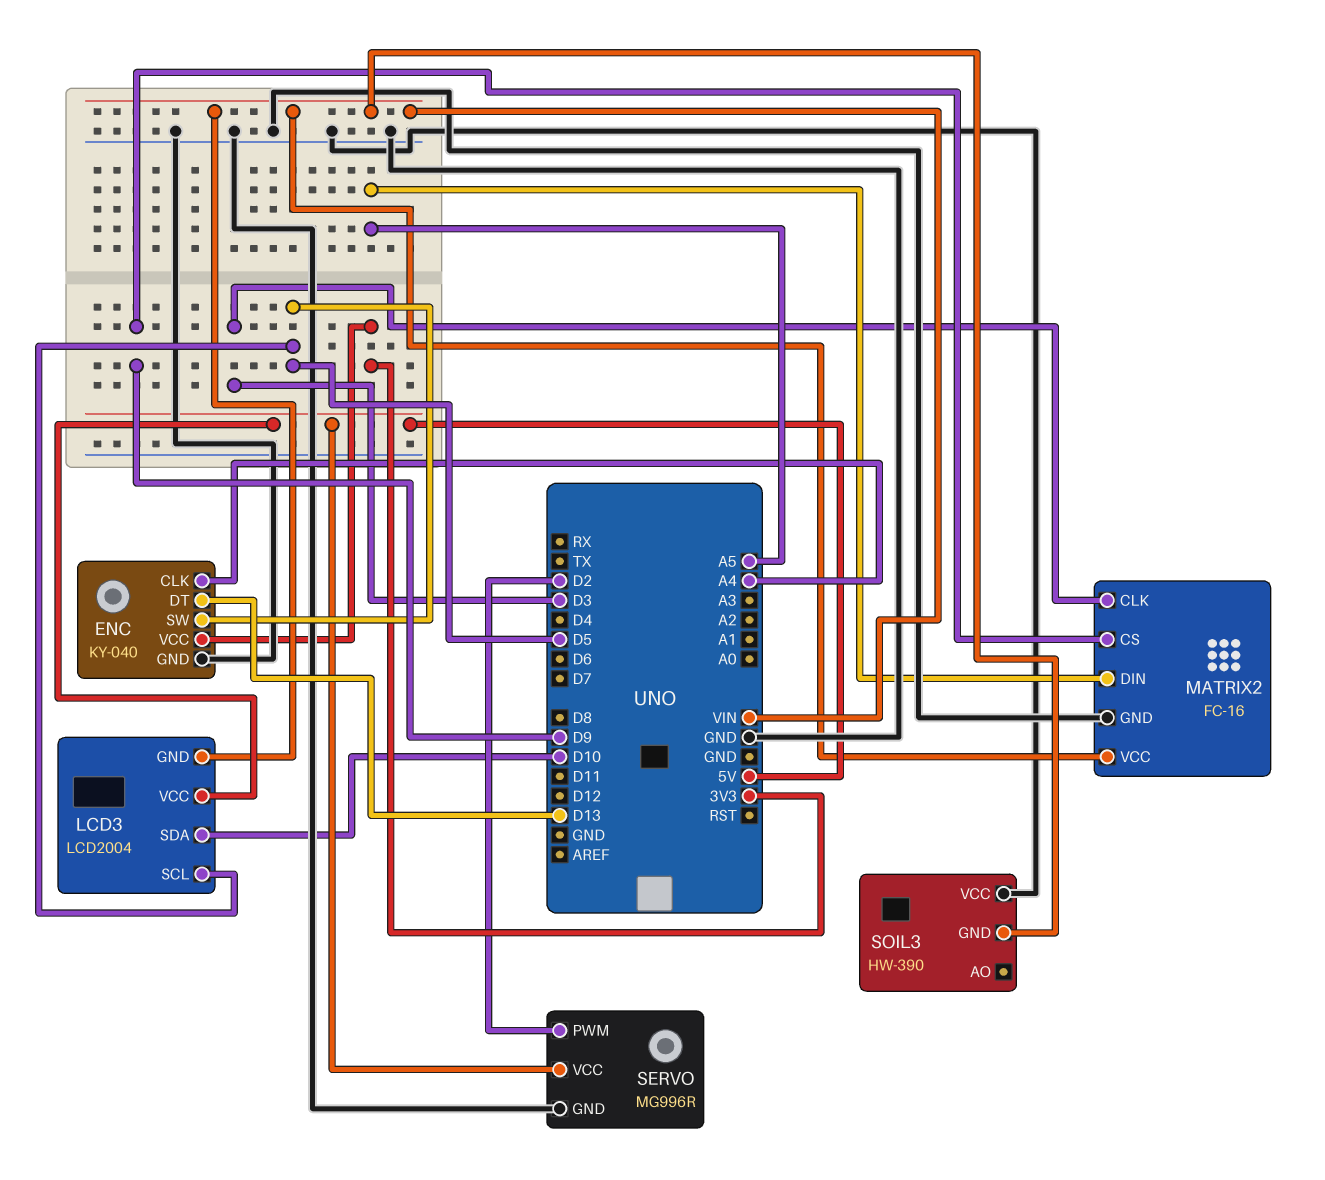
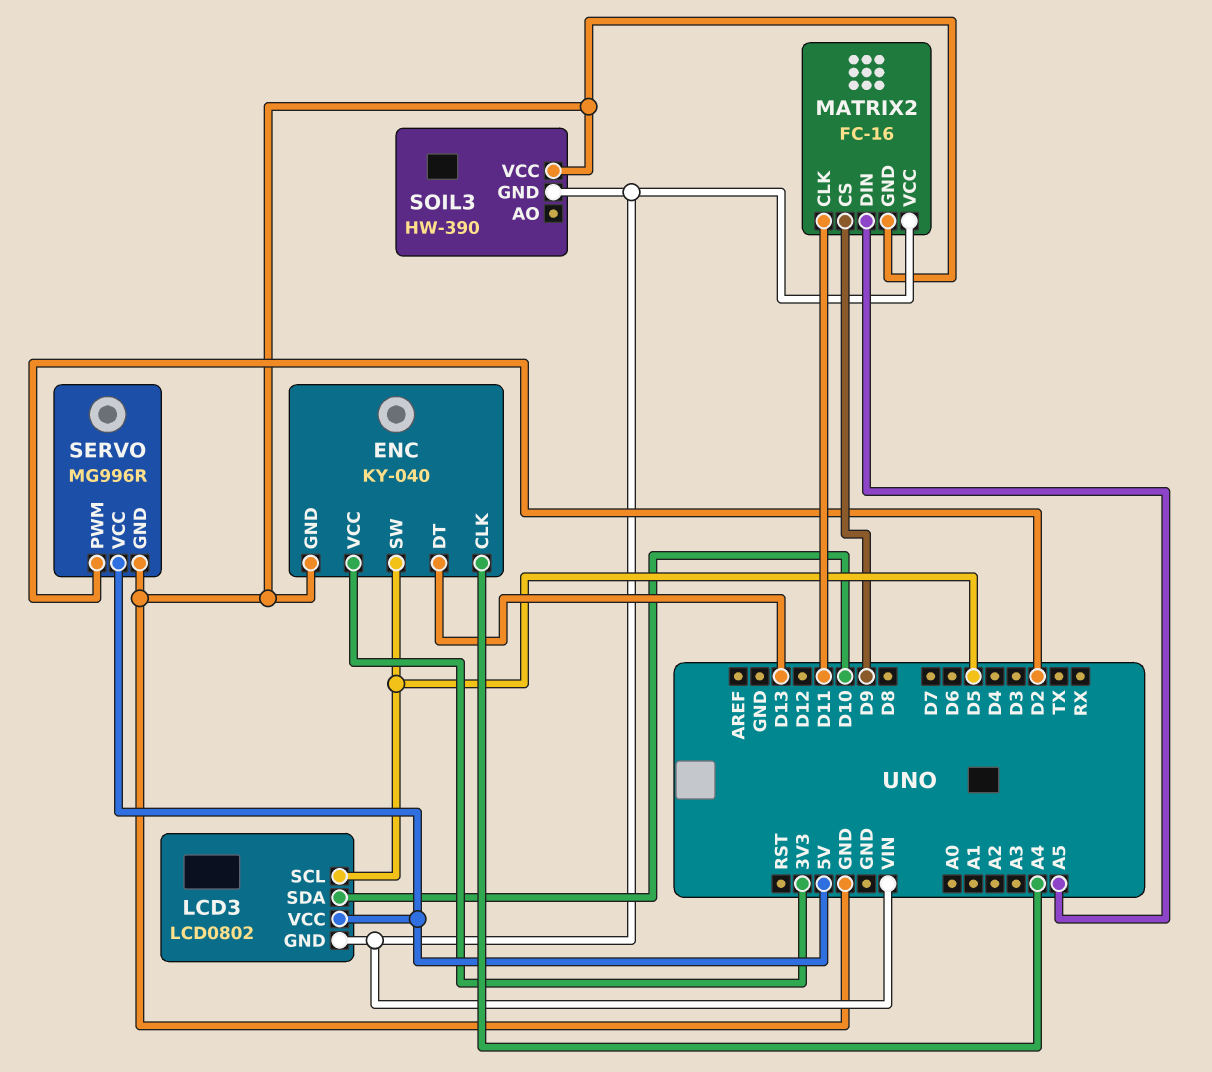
LCD3: LCD2004 -> LCD0802
MATRIX2 pin CLK: D3 -> D11

